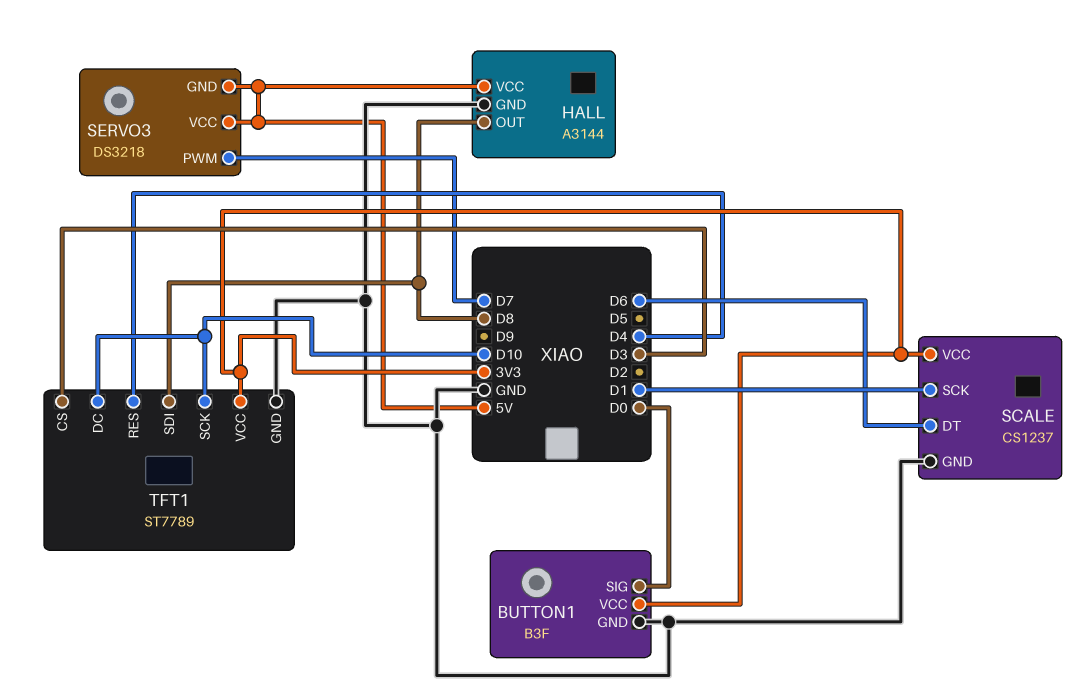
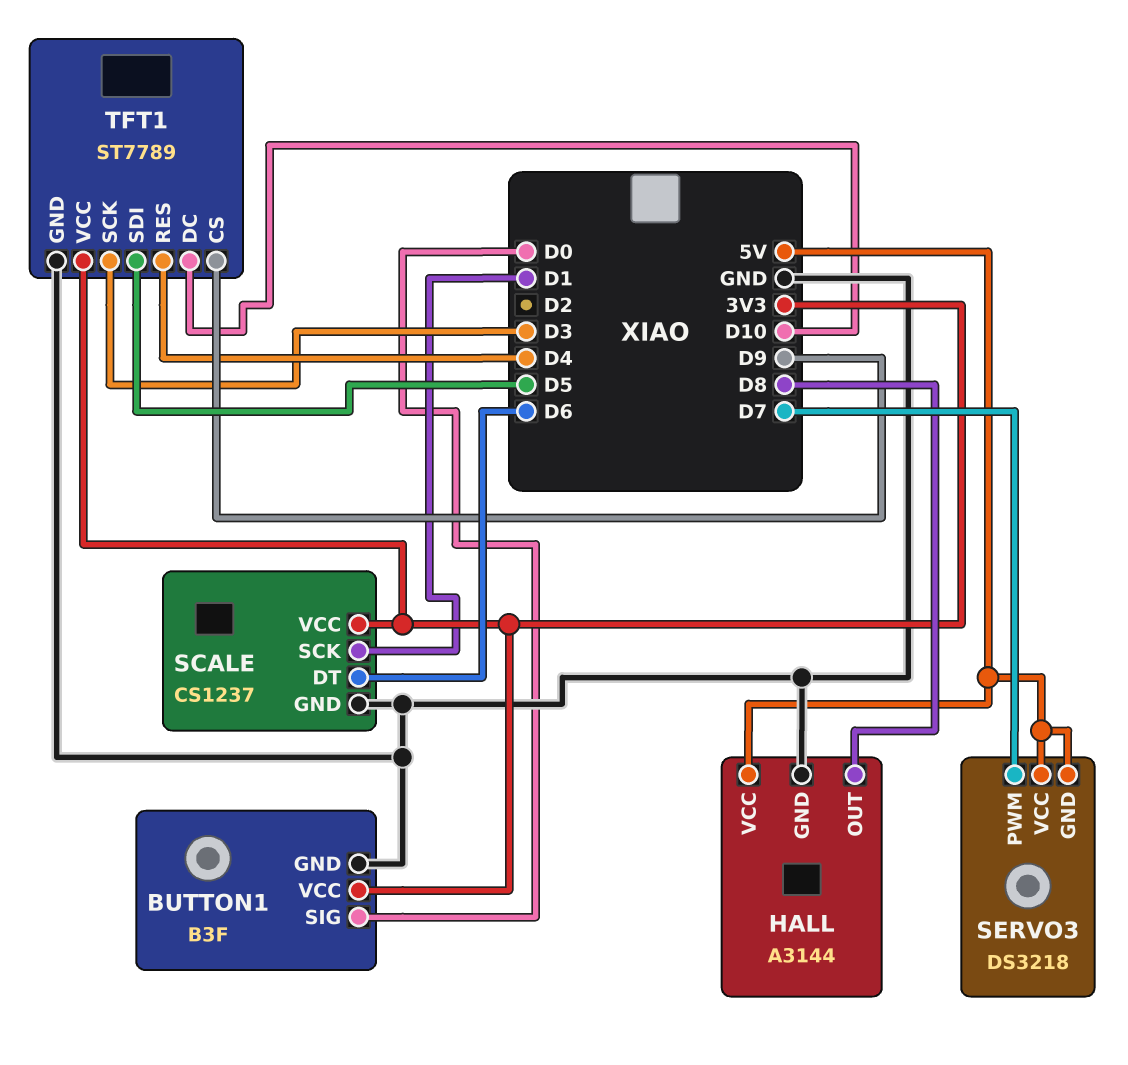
TFT1 pin CS: D3 -> D9
TFT1 pin SCK: D10 -> D3
TFT1 pin SDI: D8 -> D5

